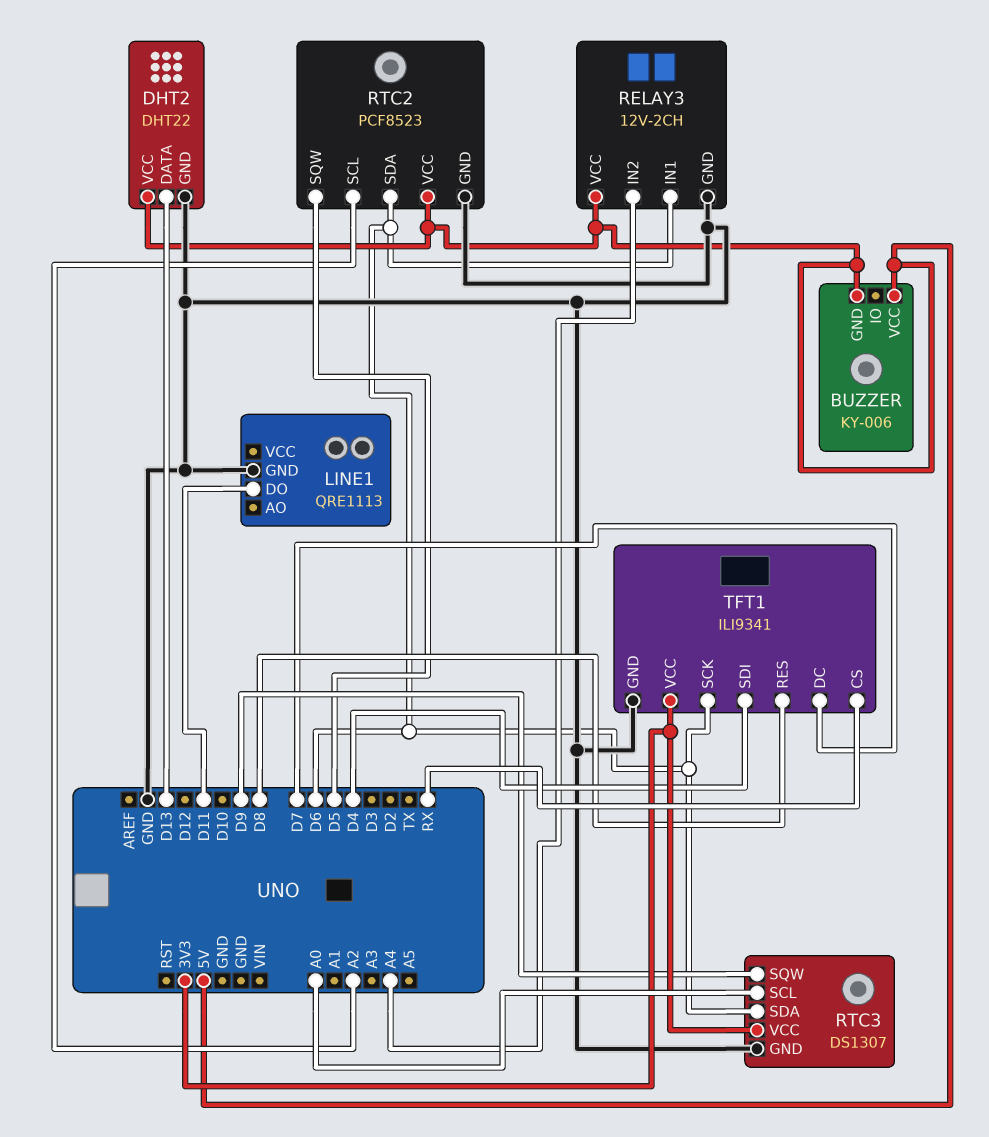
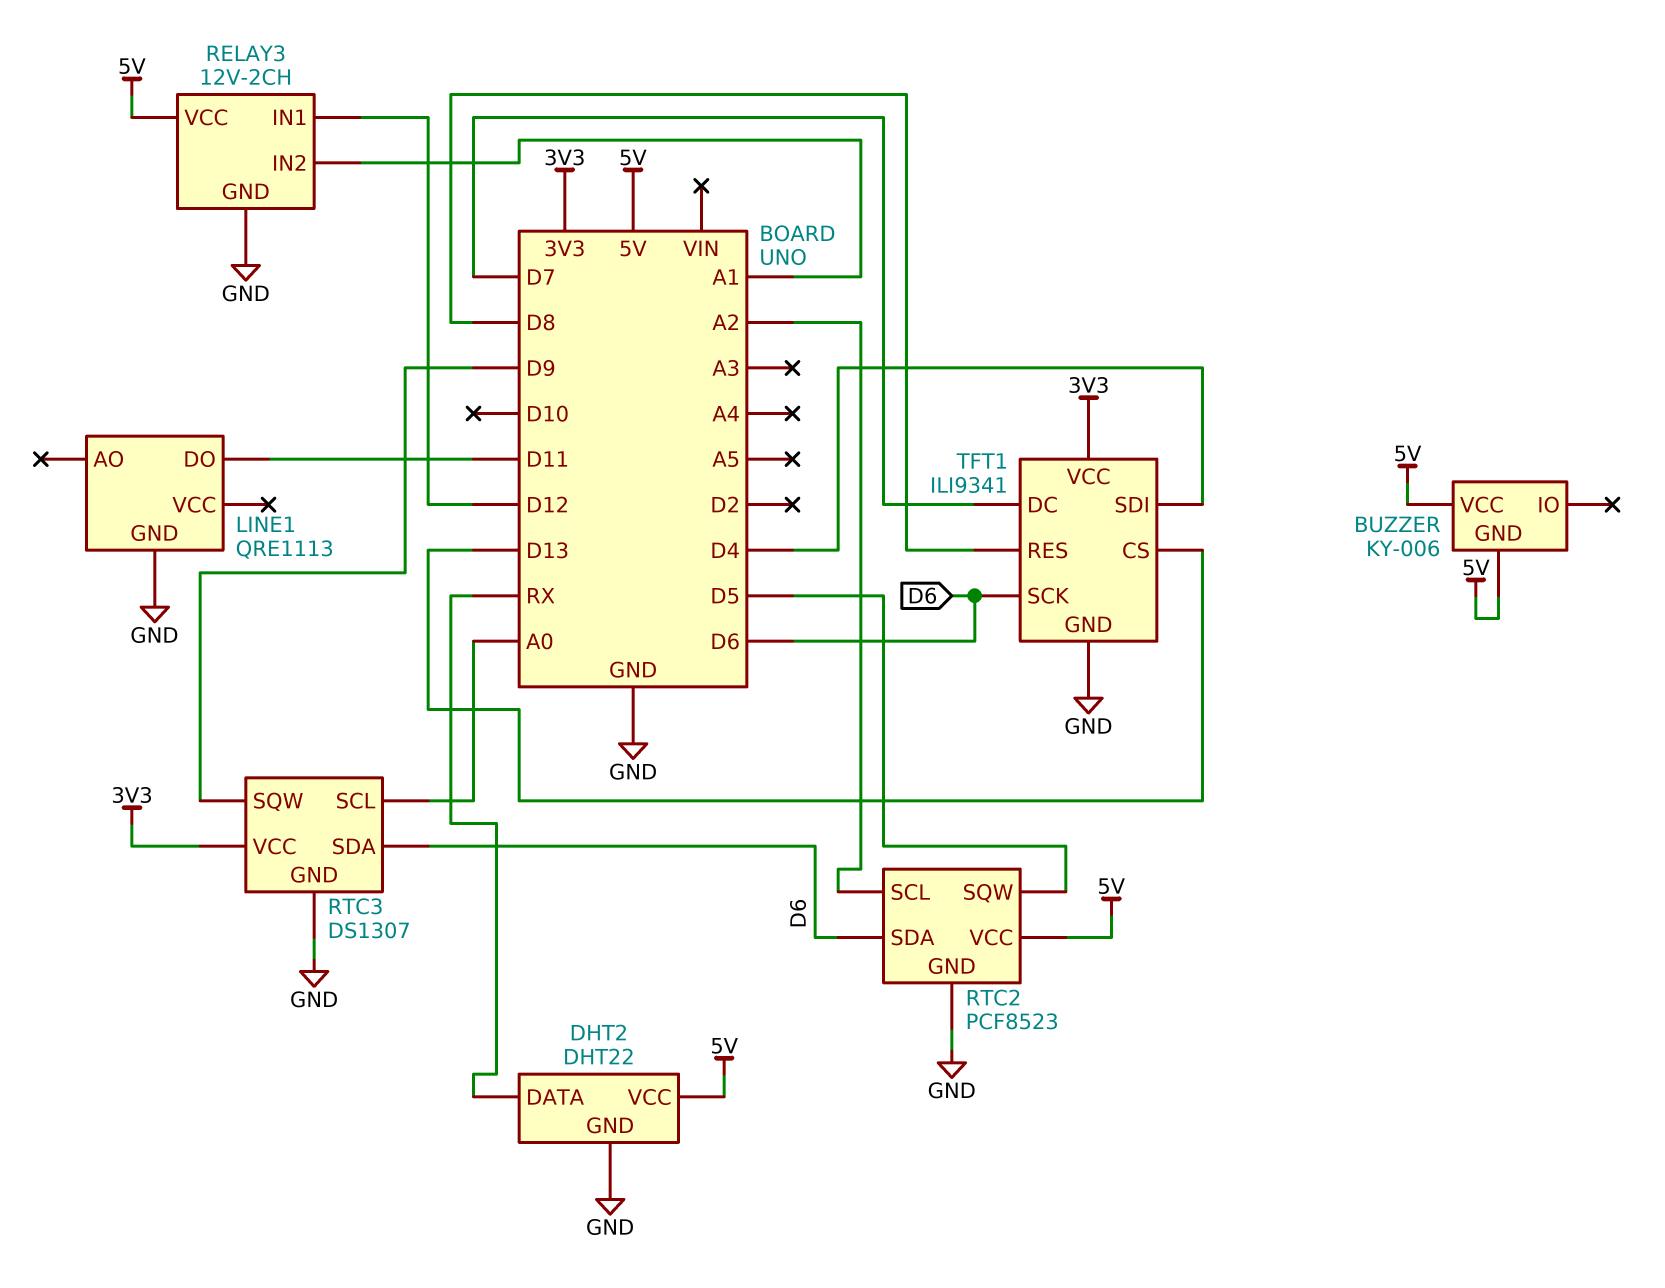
DHT2 pin DATA: D13 -> RX
RELAY3 pin IN1: D6 -> D12
RELAY3 pin IN2: A4 -> A1
TFT1 pin CS: RX -> D13

